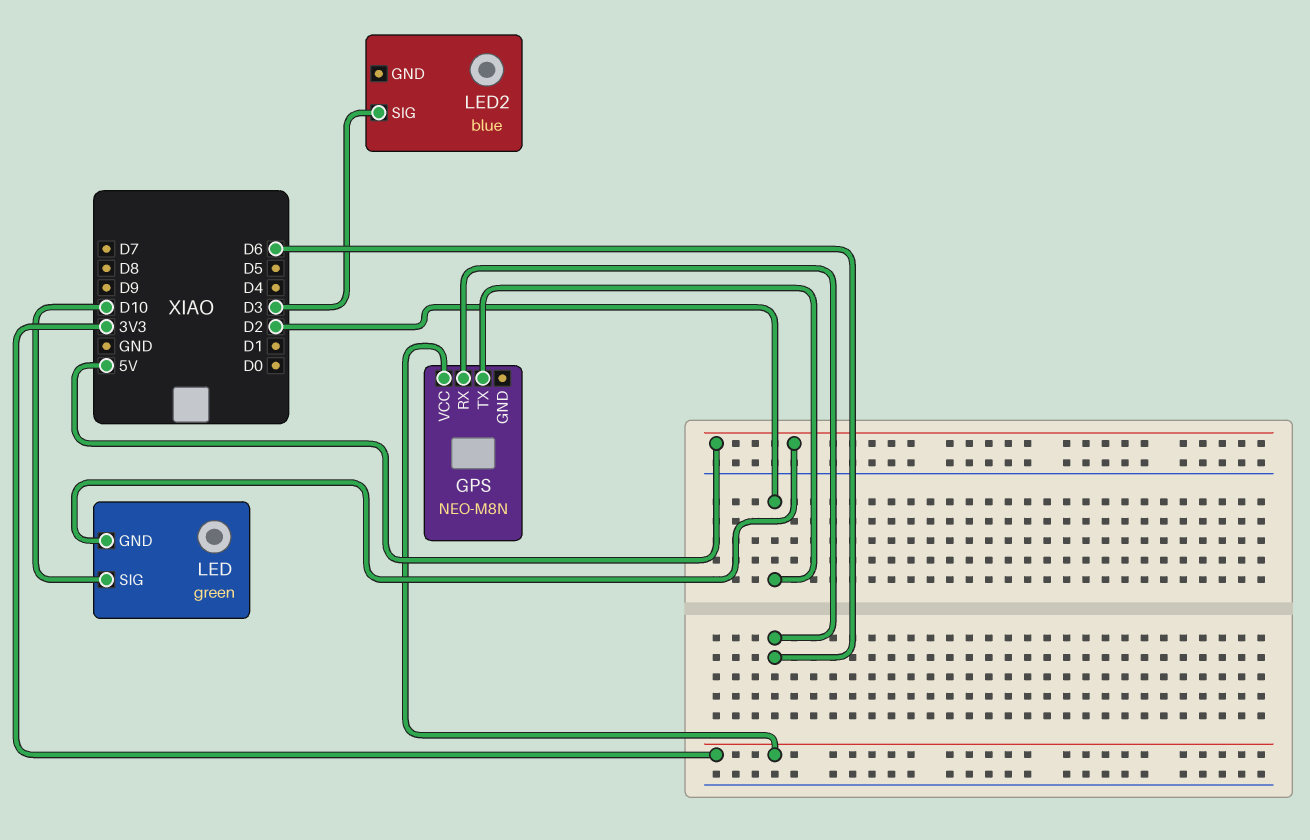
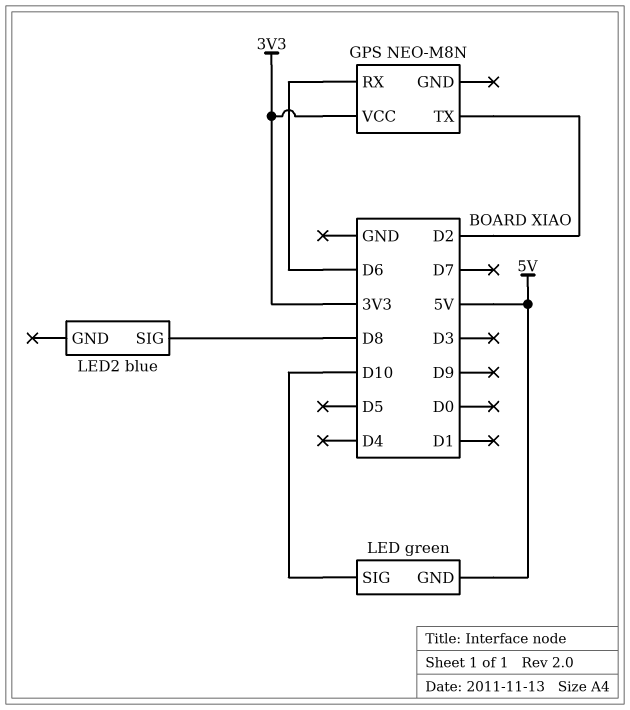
LED2 pin SIG: D3 -> D8

